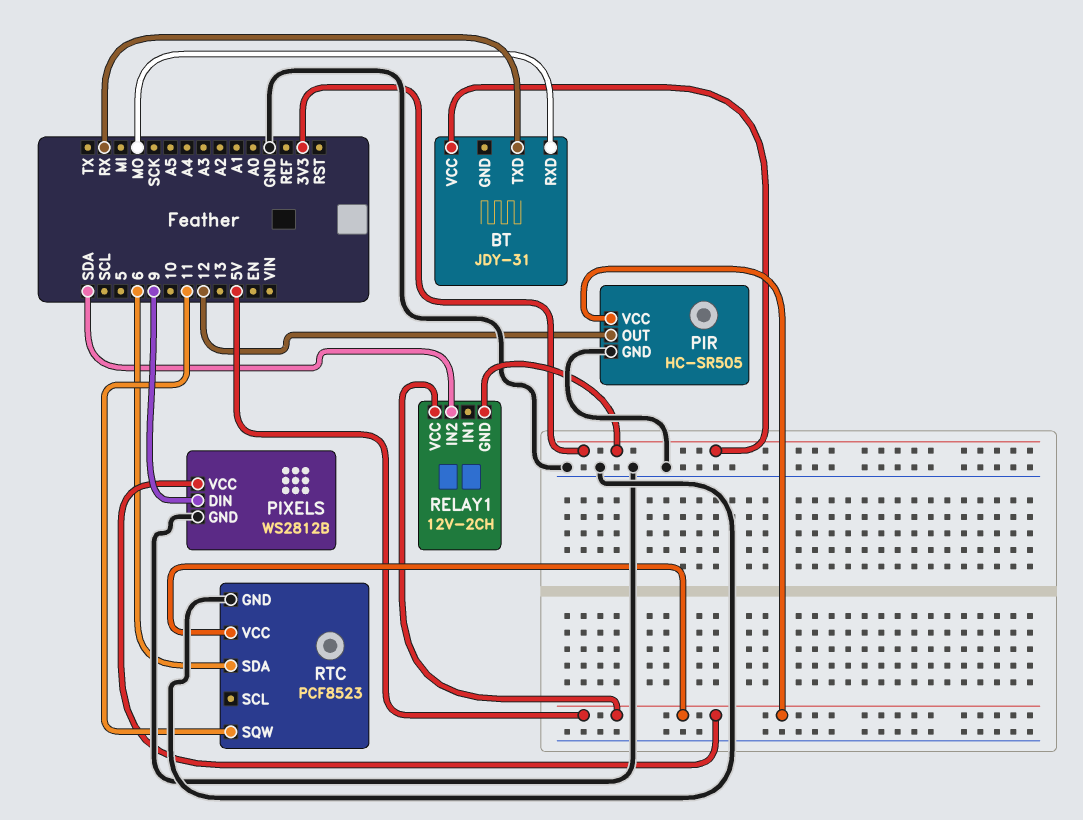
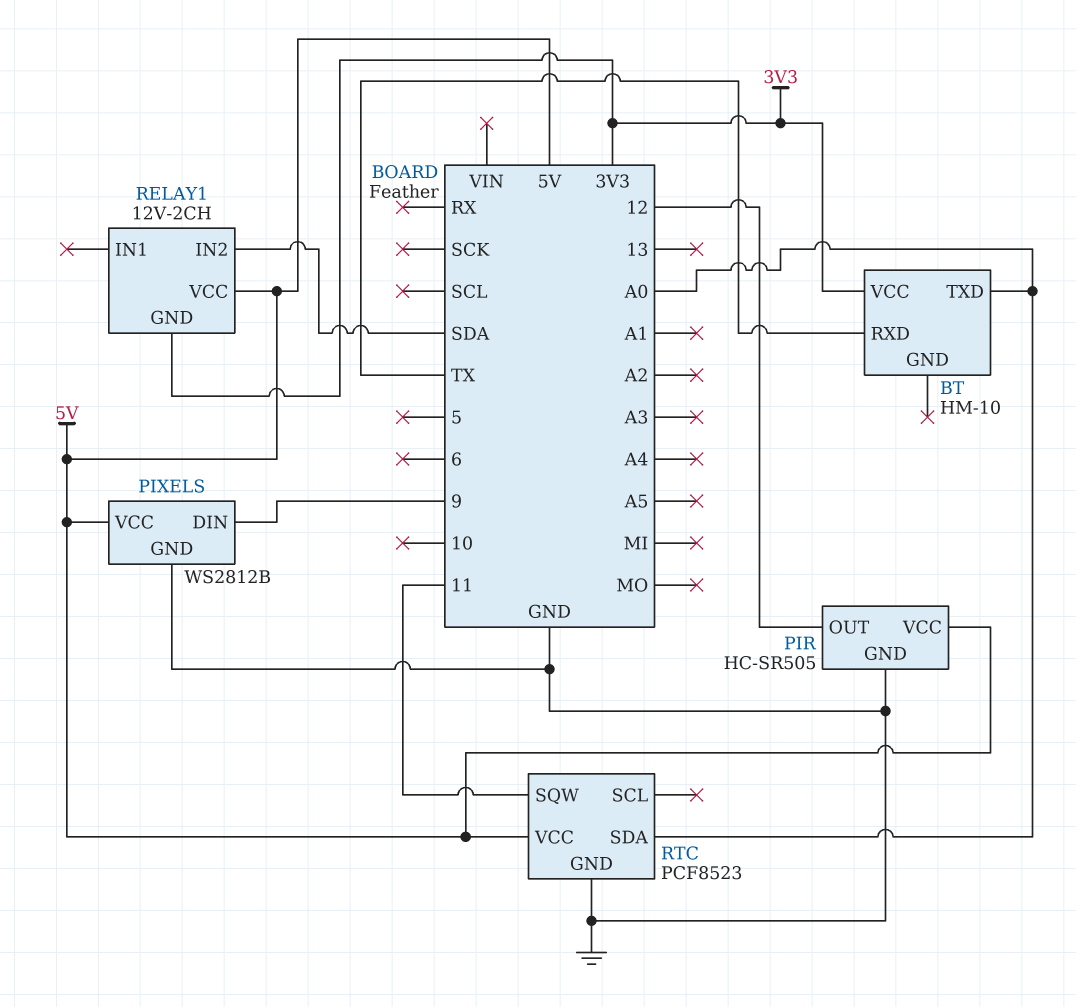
BT: JDY-31 -> HM-10
BT pin RXD: MO -> TX
BT pin TXD: RX -> A0
RTC pin SDA: 6 -> A0

